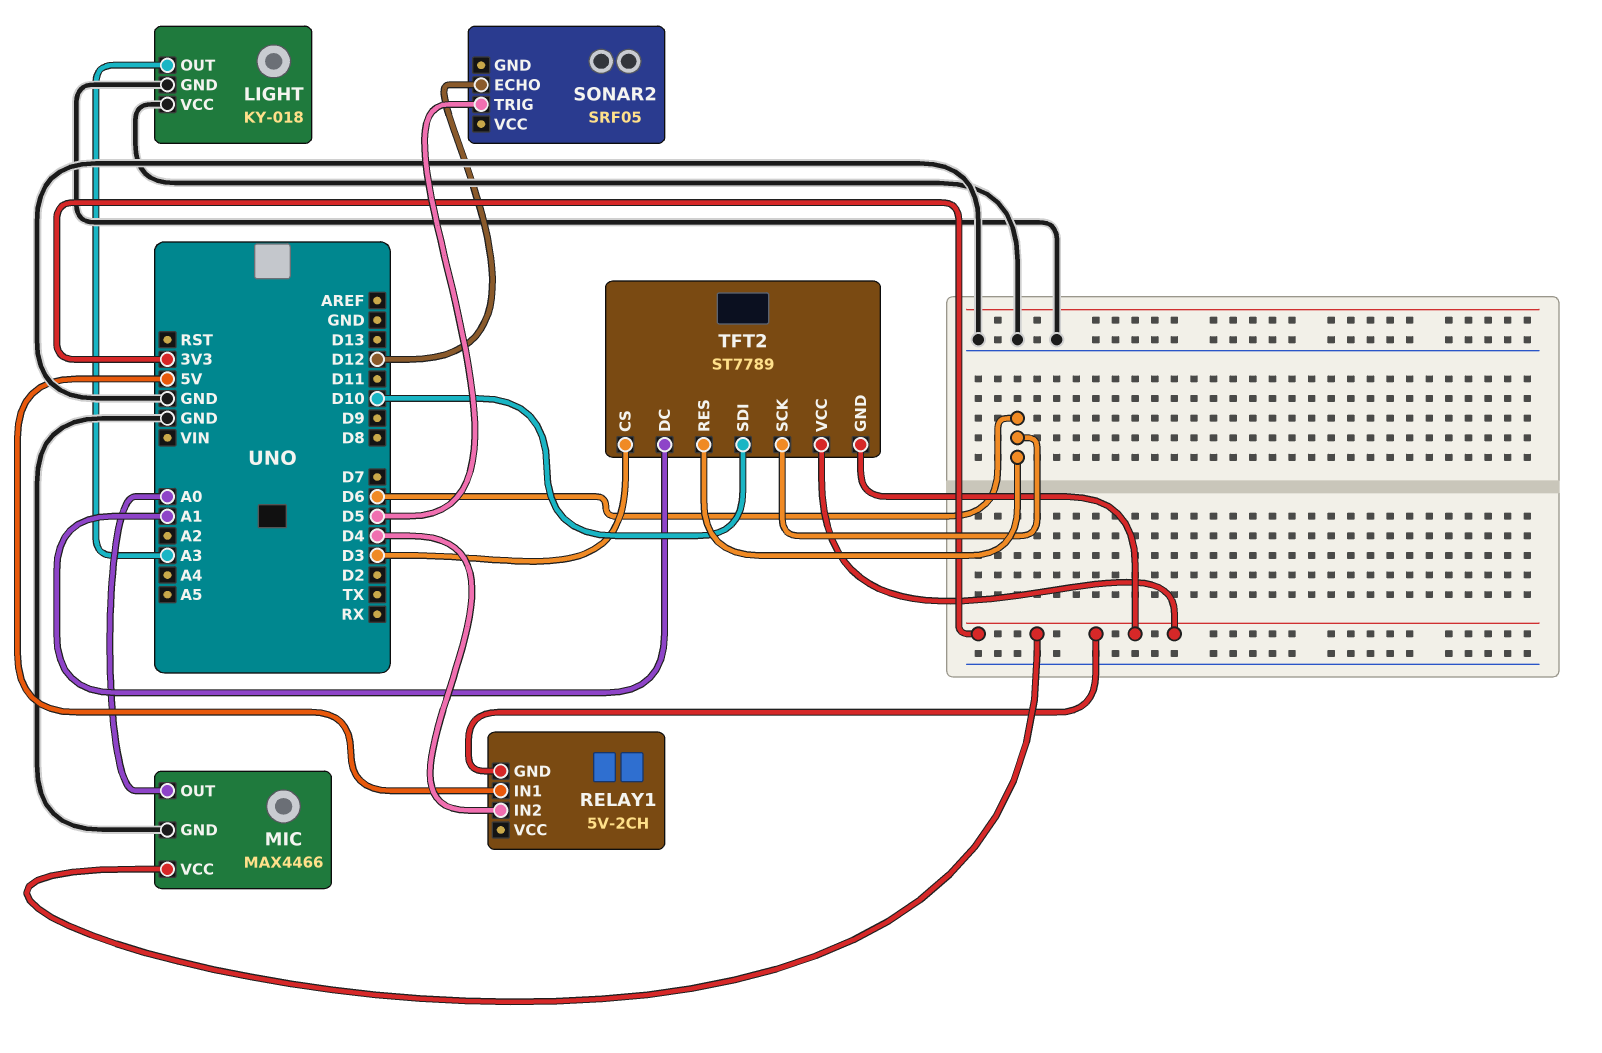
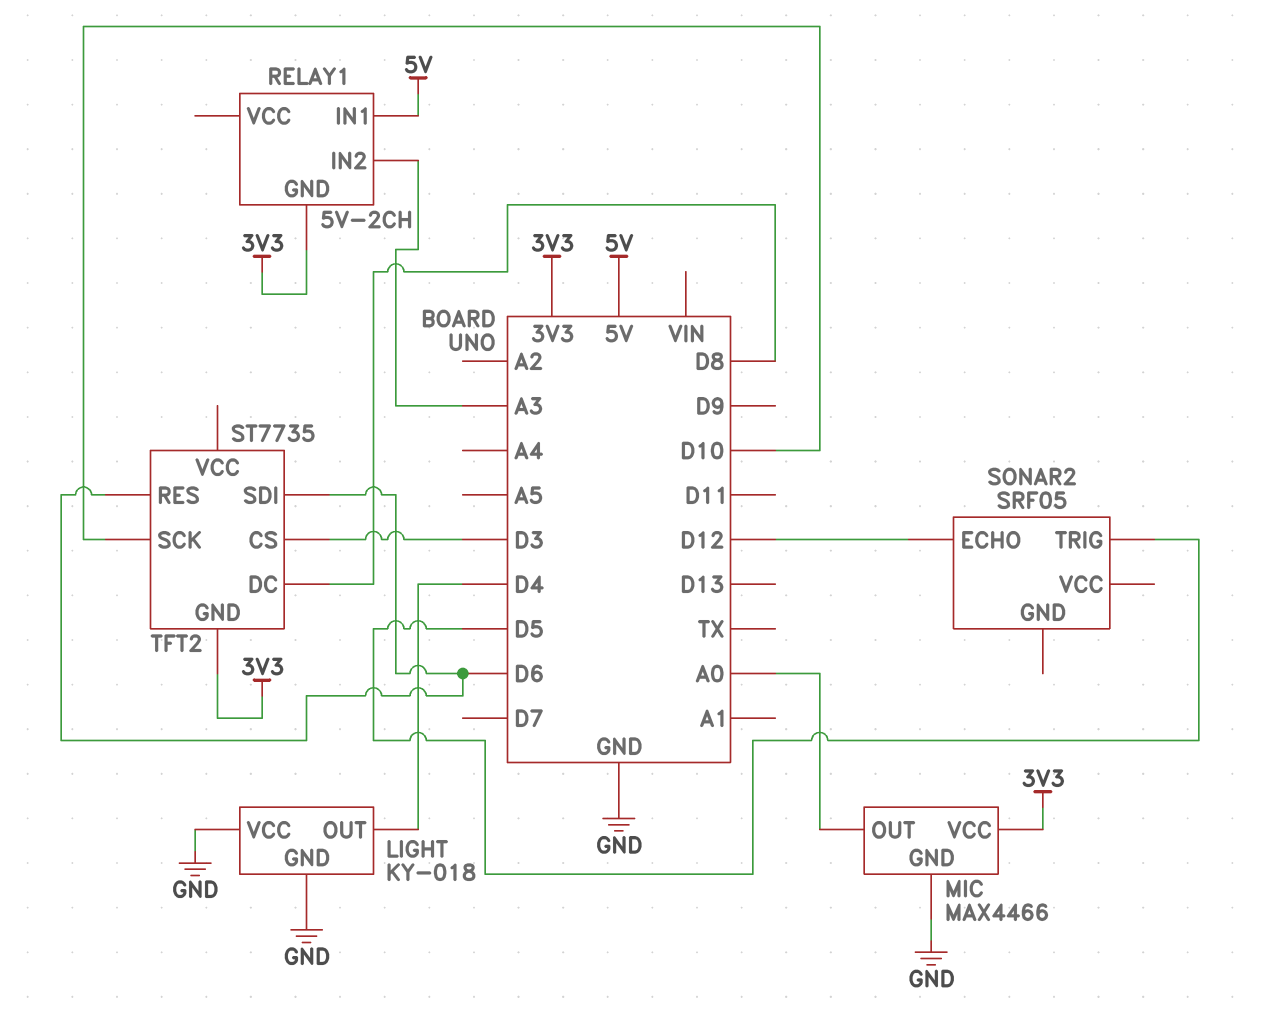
LIGHT pin OUT: A3 -> D4
RELAY1 pin IN2: D4 -> A3
TFT2: ST7789 -> ST7735
TFT2 pin DC: A1 -> D8
TFT2 pin SCK: D6 -> D10
TFT2 pin SDI: D10 -> D6
TFT2 pin VCC: 3V3 -> none

